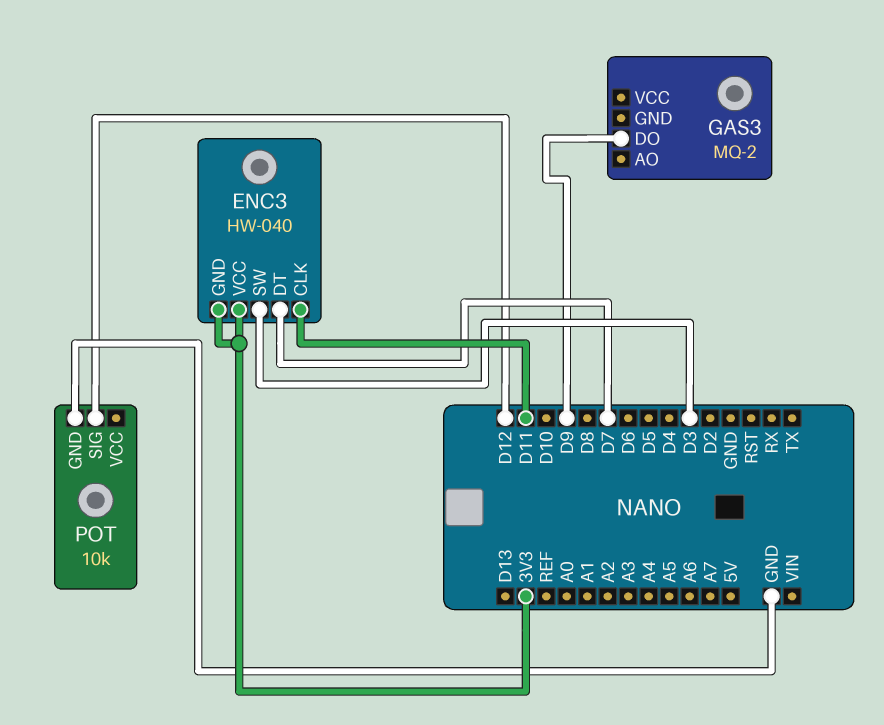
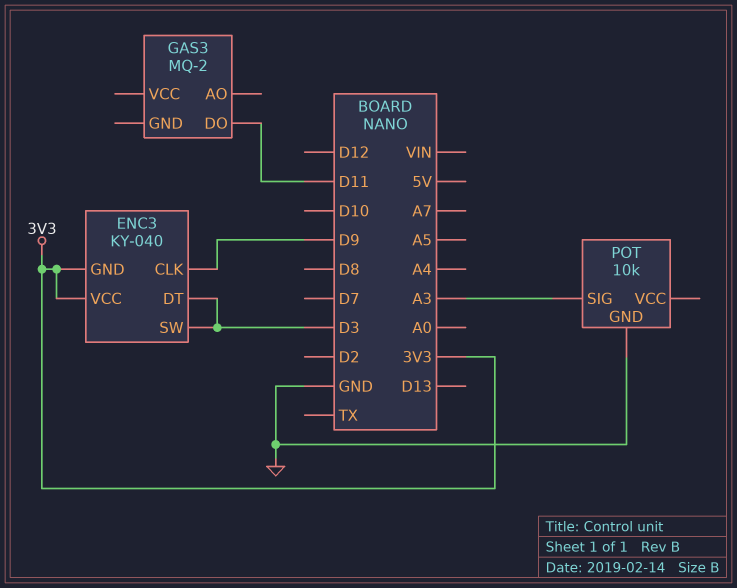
ENC3: HW-040 -> KY-040
ENC3 pin CLK: D11 -> D9
ENC3 pin DT: D7 -> D3
GAS3 pin DO: D9 -> D11
POT pin SIG: D12 -> A3

